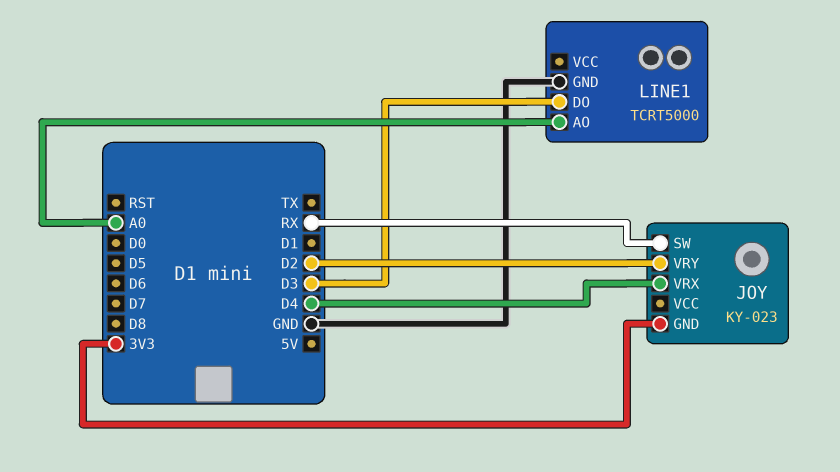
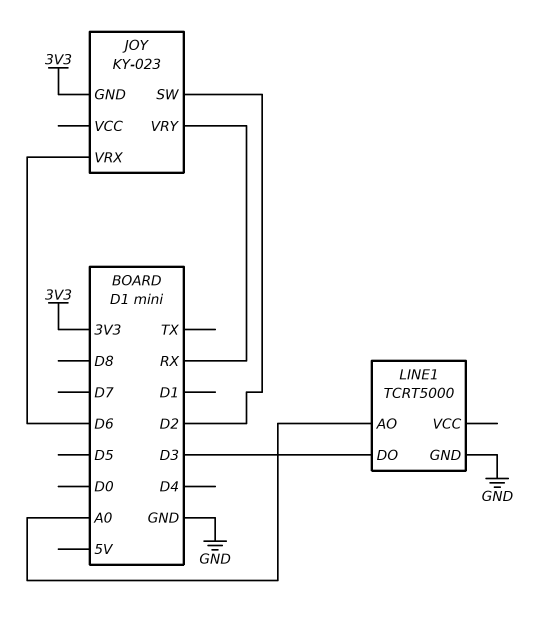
JOY pin SW: RX -> D2
JOY pin VRX: D4 -> D6
JOY pin VRY: D2 -> RX

